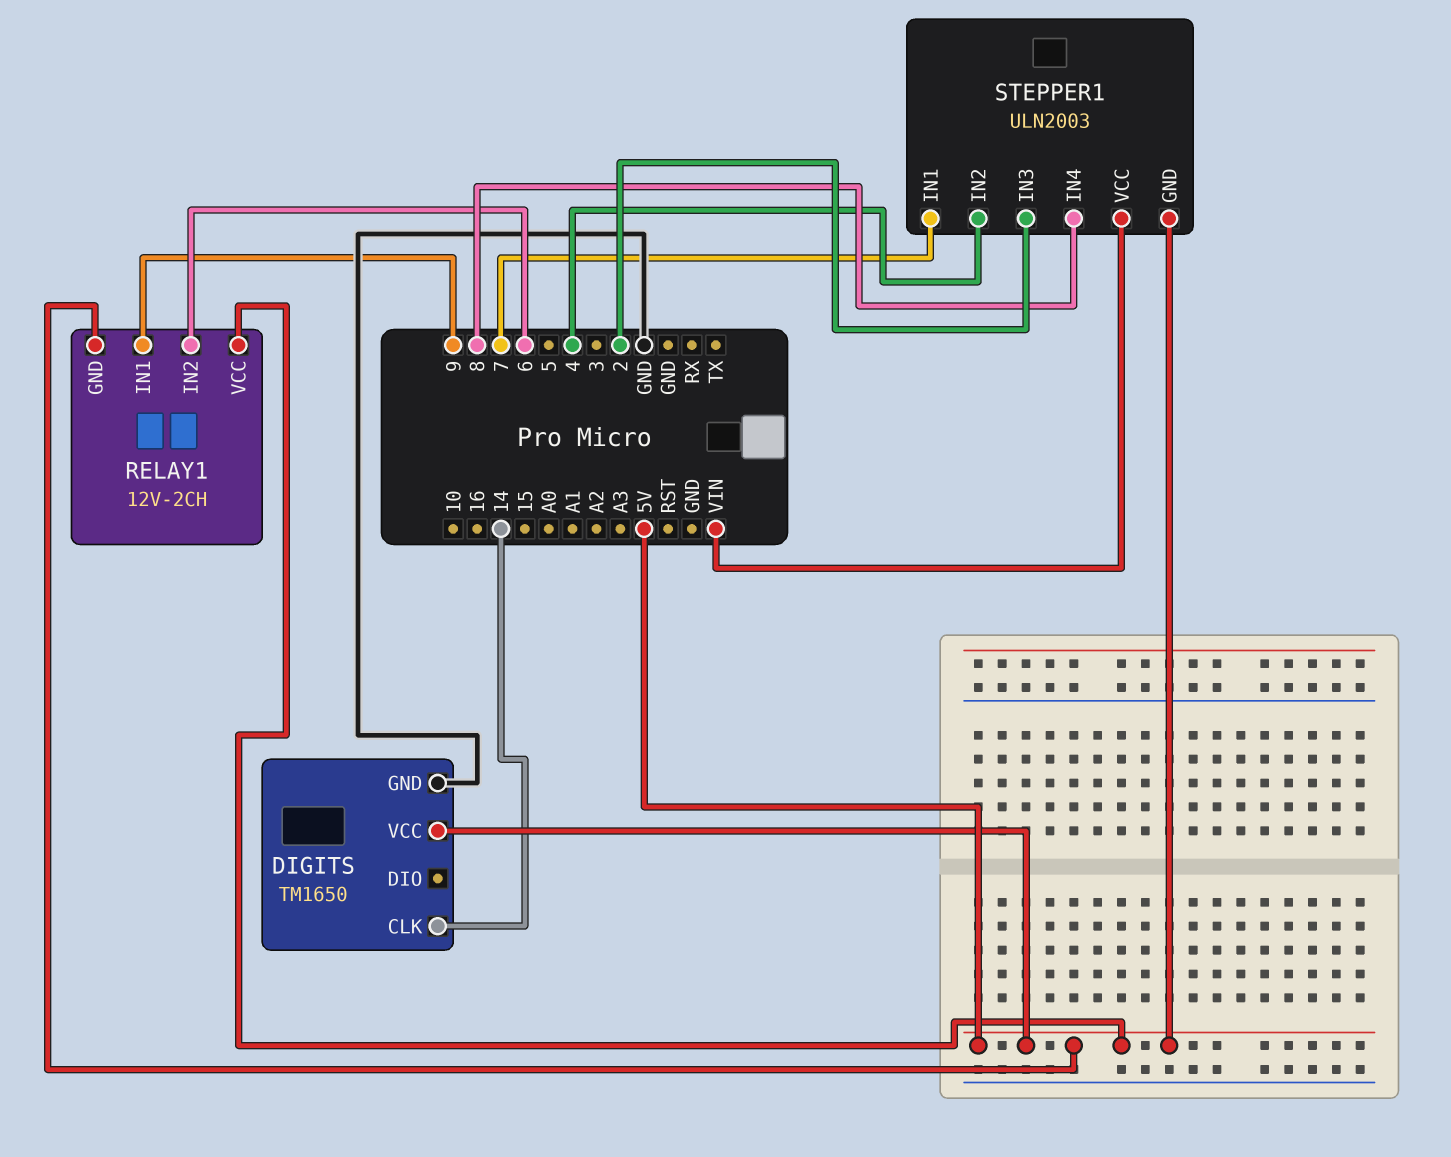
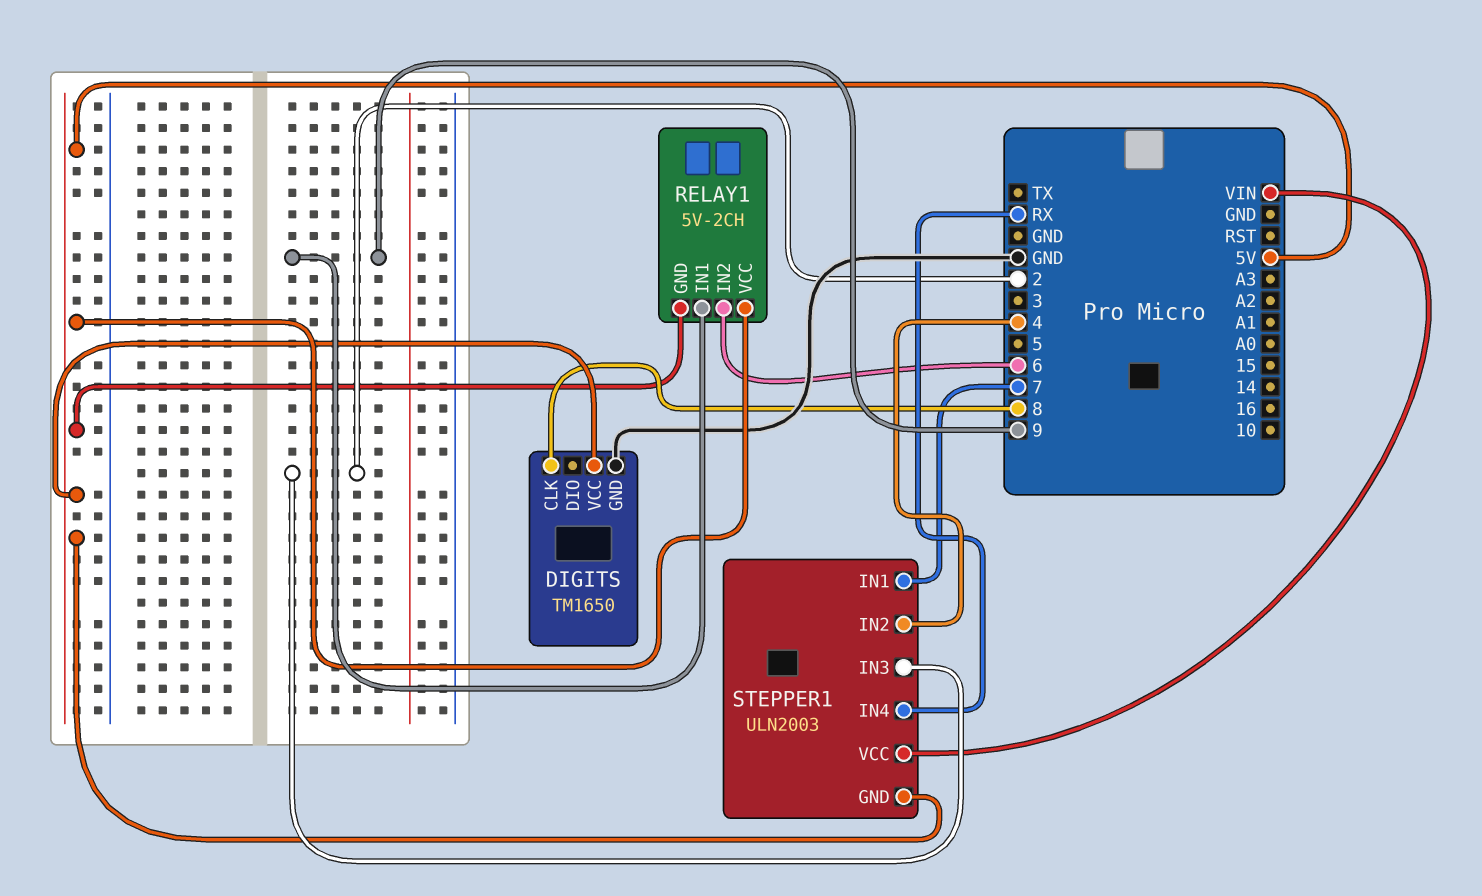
DIGITS pin CLK: 14 -> 8
RELAY1: 12V-2CH -> 5V-2CH
STEPPER1 pin IN4: 8 -> RX

